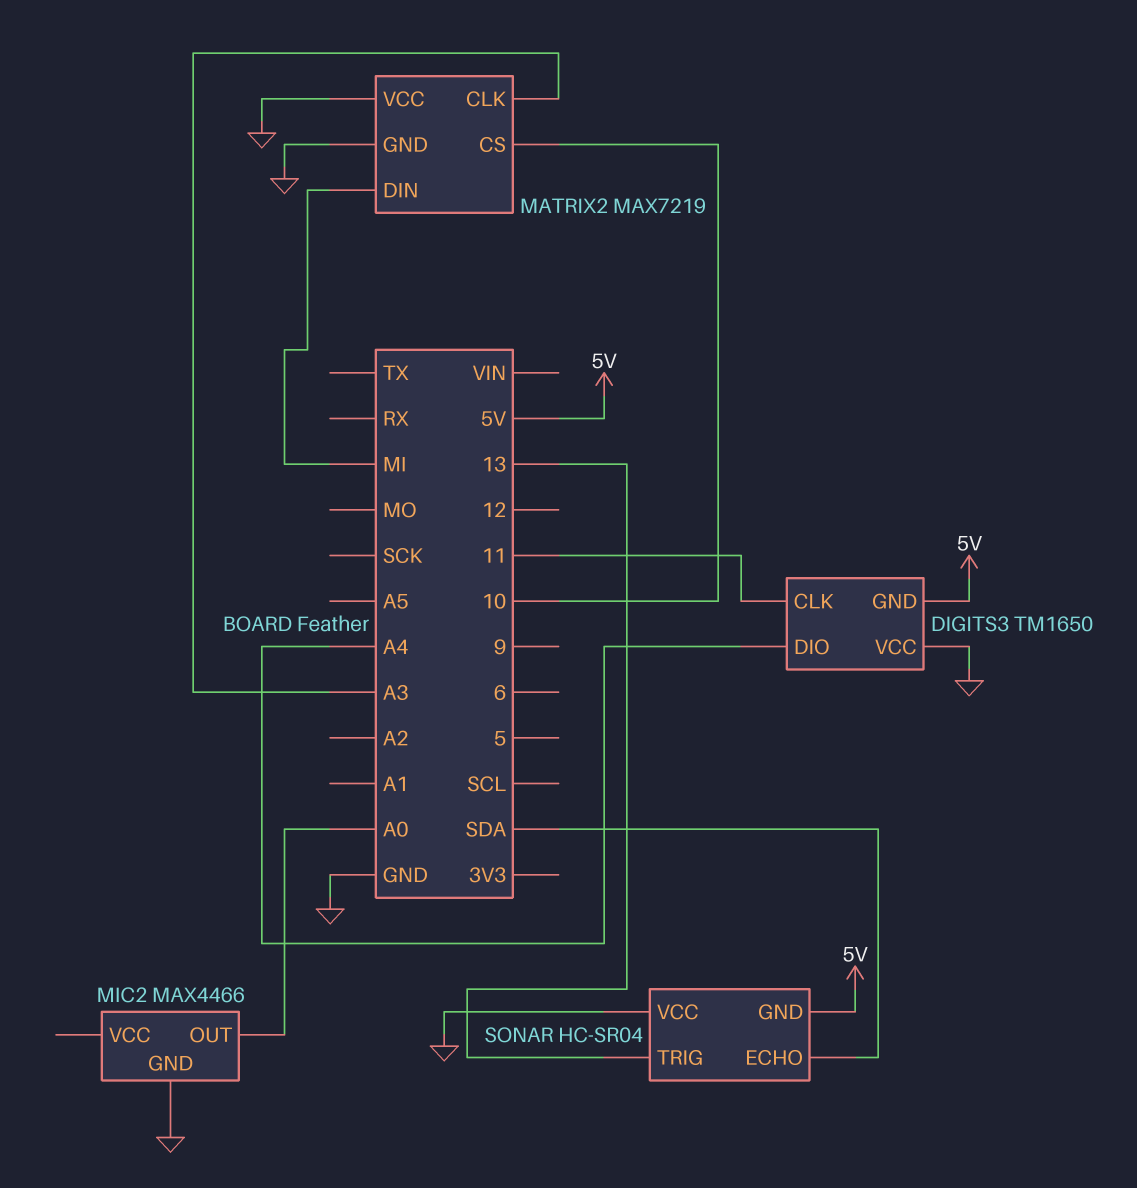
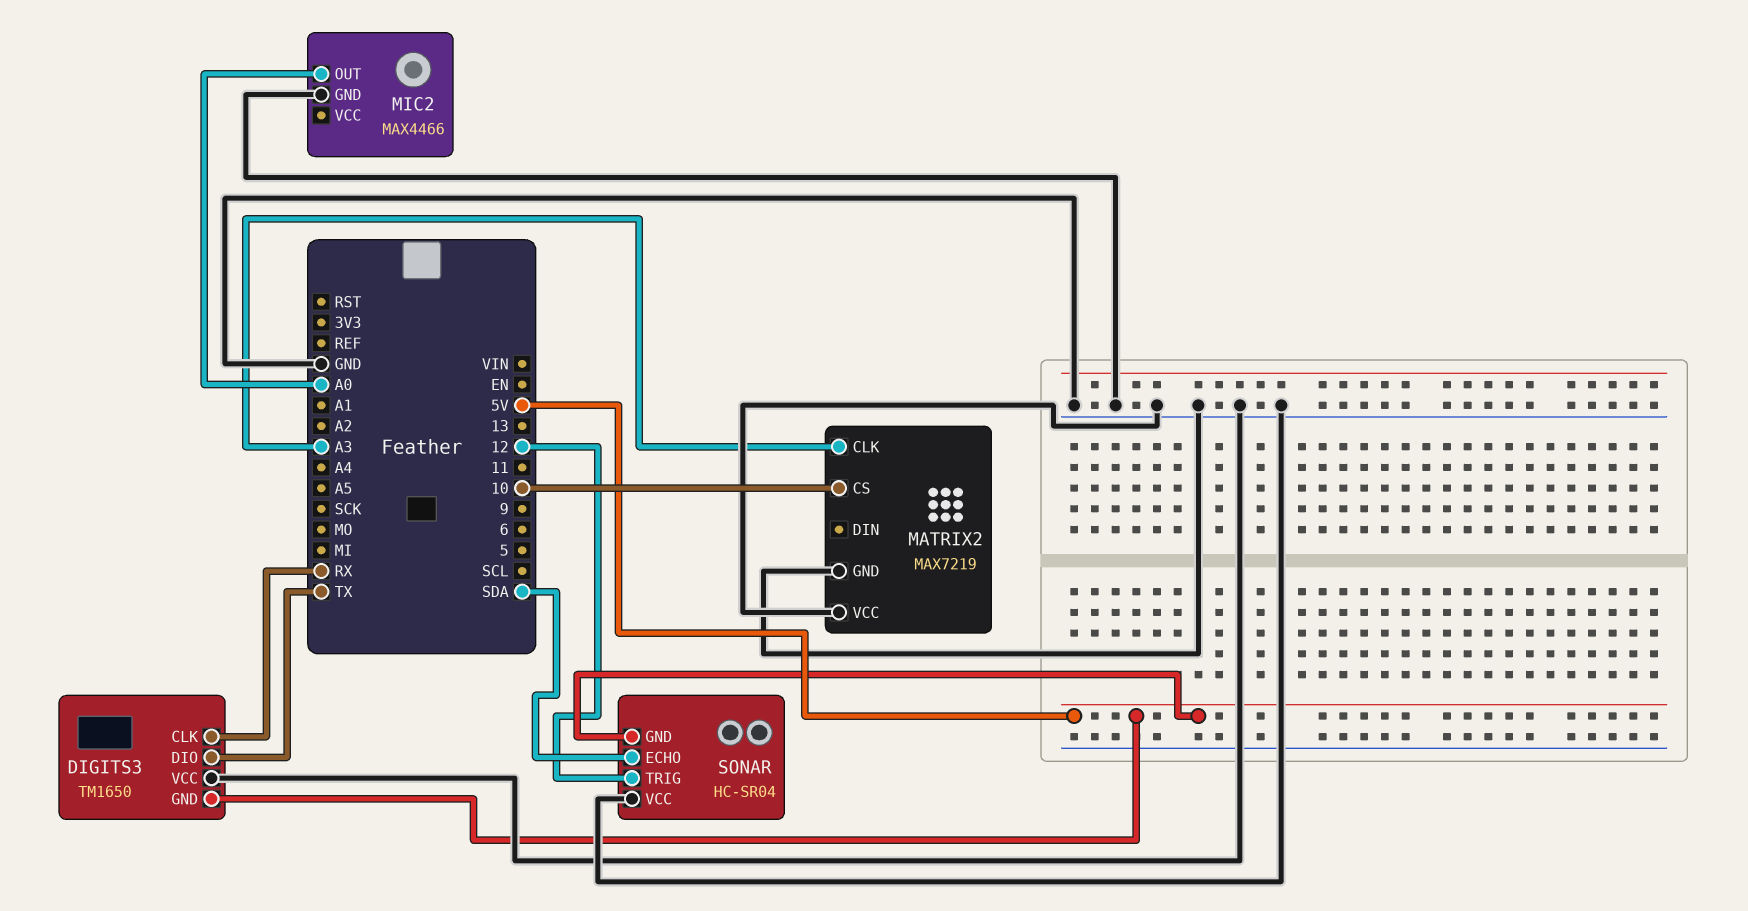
DIGITS3 pin CLK: 11 -> RX
DIGITS3 pin DIO: A4 -> TX
MATRIX2 pin DIN: MI -> none
SONAR pin TRIG: 13 -> 12

